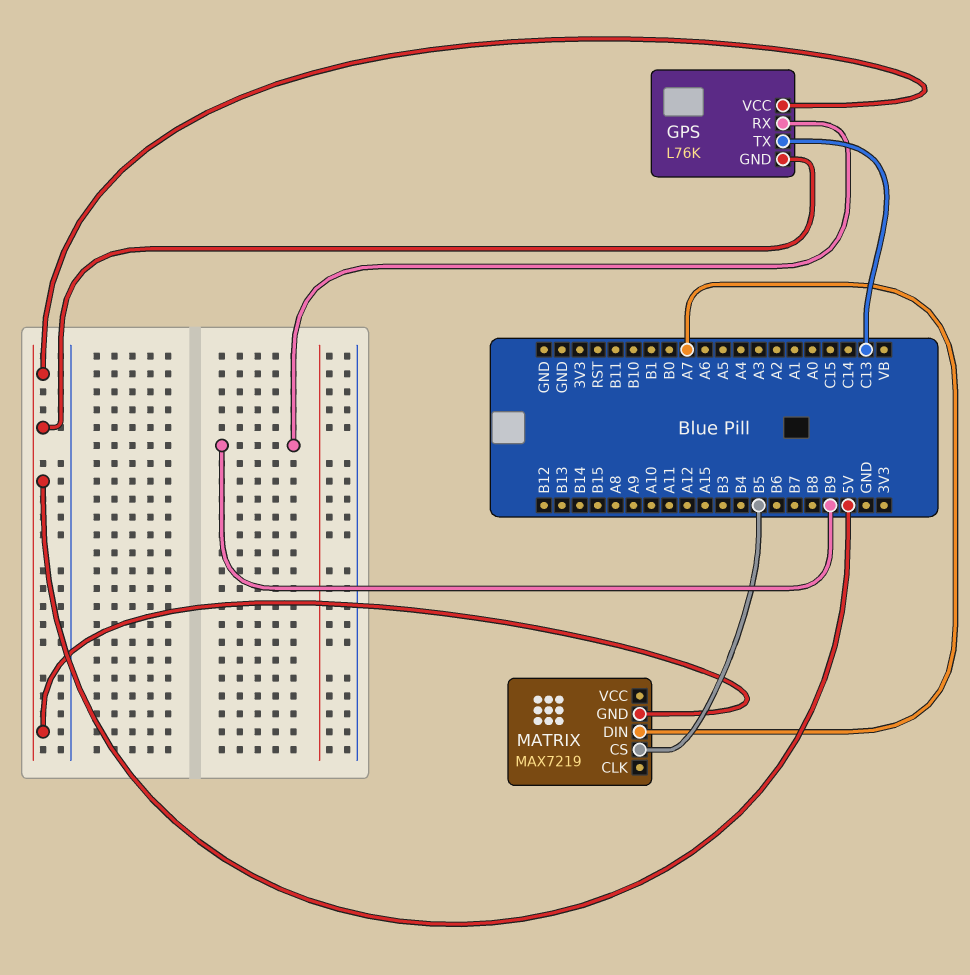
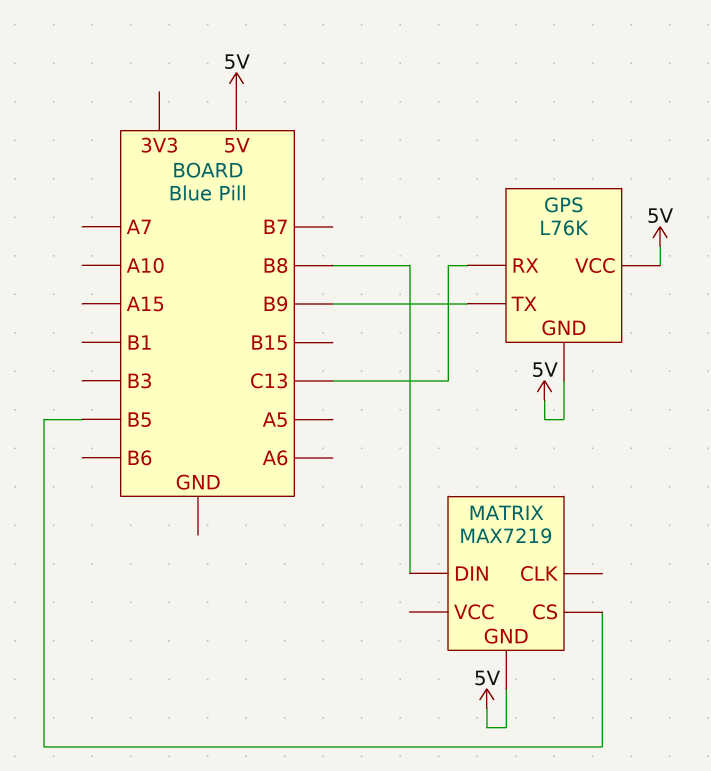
GPS pin RX: B9 -> C13
GPS pin TX: C13 -> B9
MATRIX pin DIN: A7 -> B8

